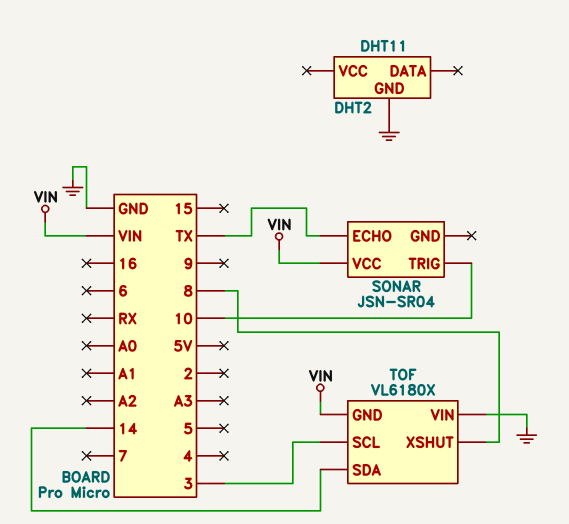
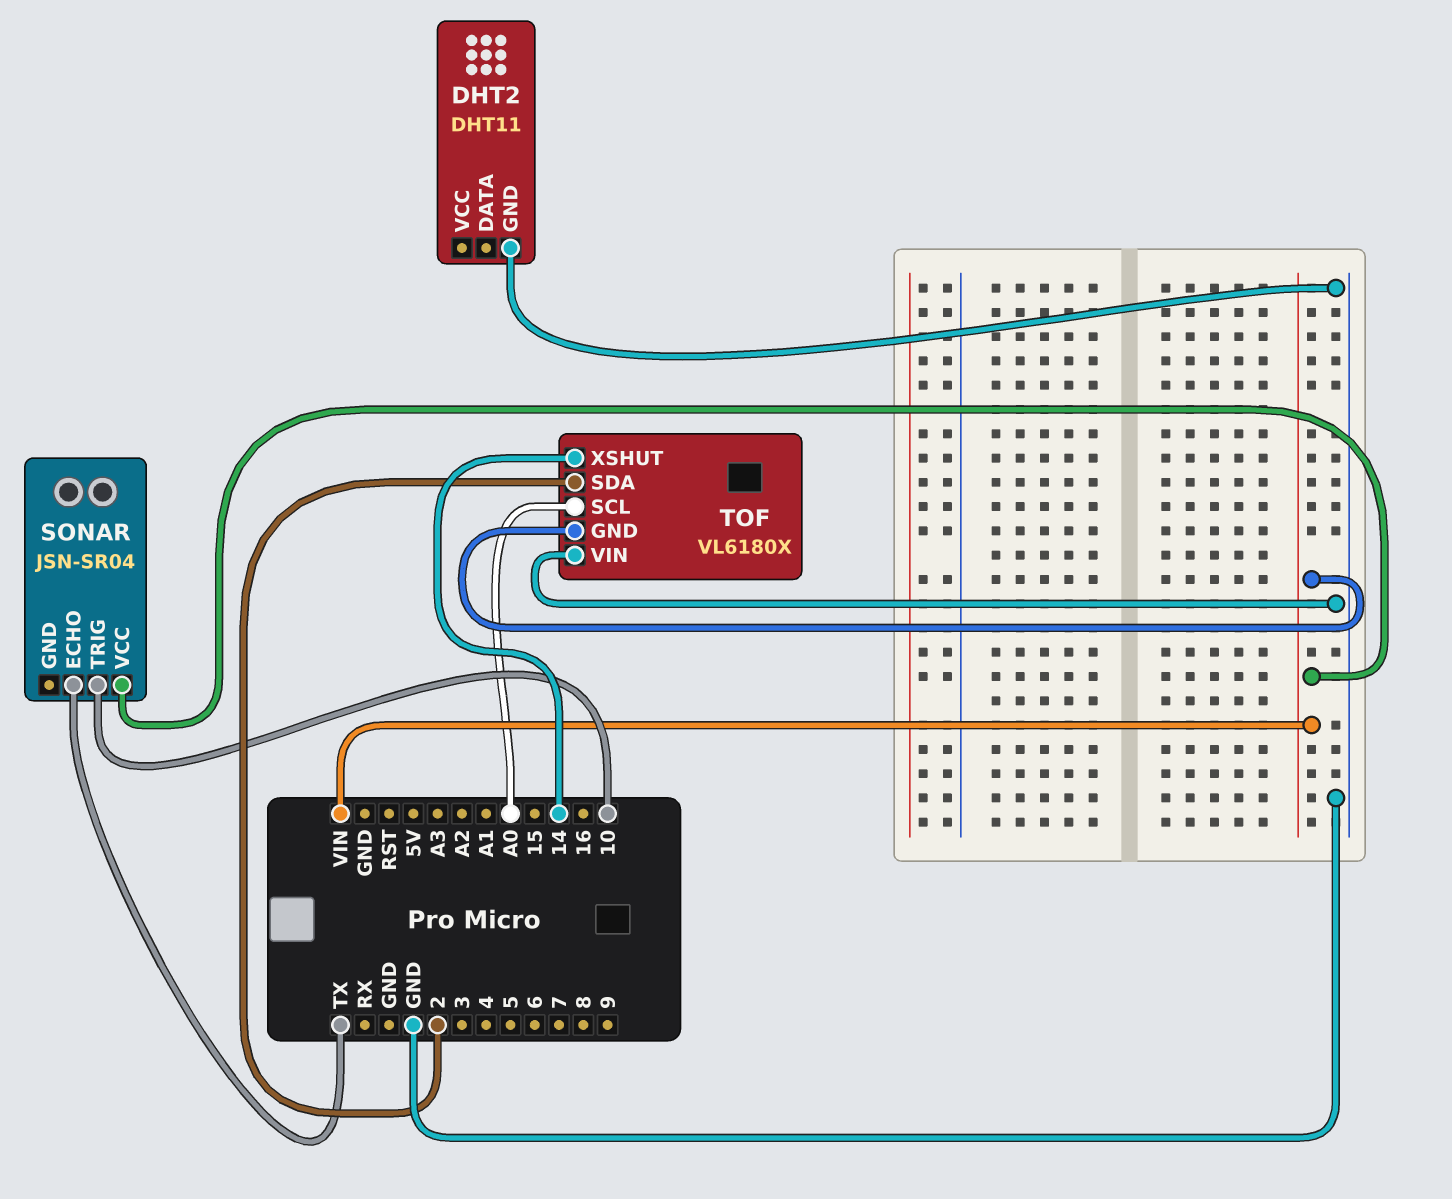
TOF pin SCL: 3 -> A0
TOF pin SDA: 14 -> 2
TOF pin XSHUT: 8 -> 14

